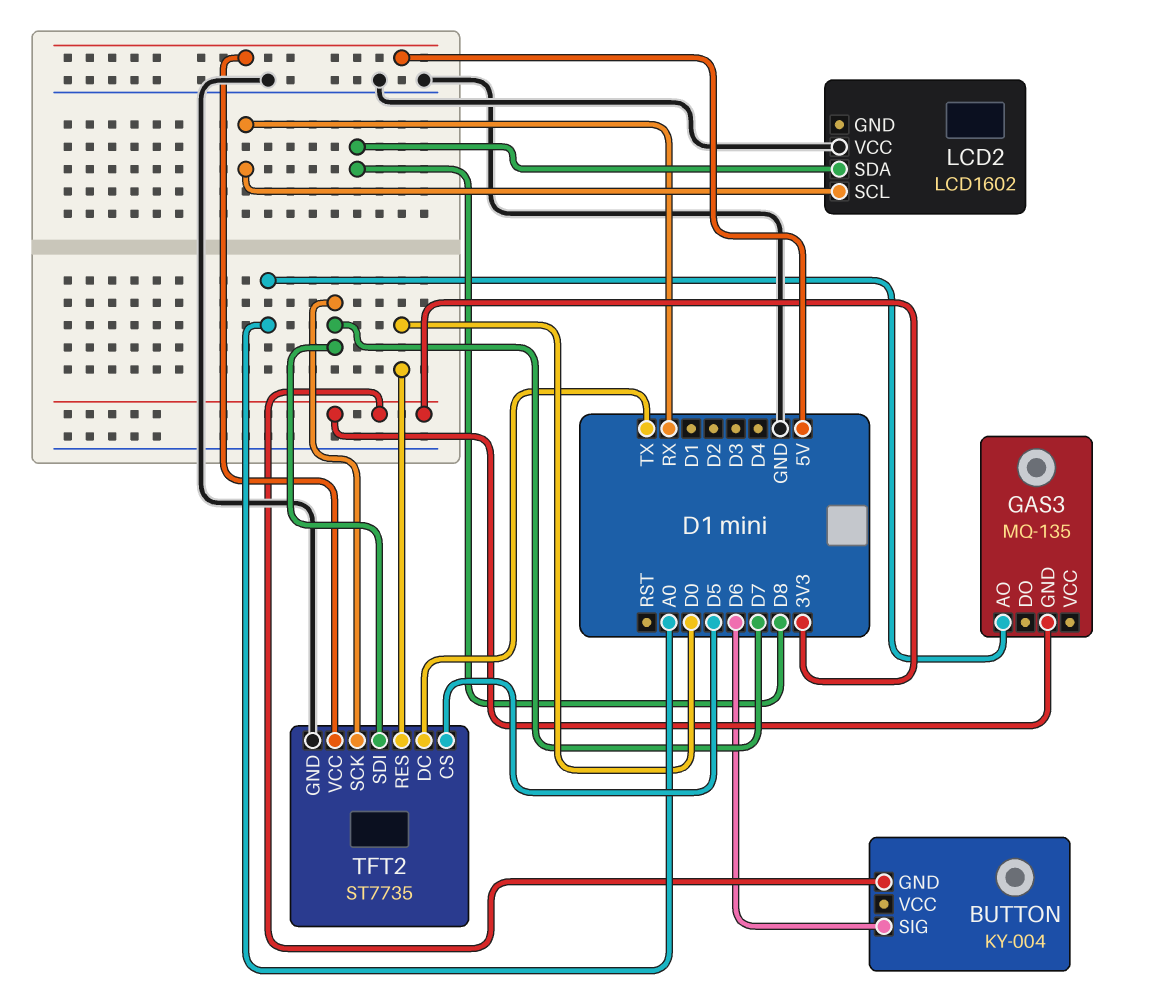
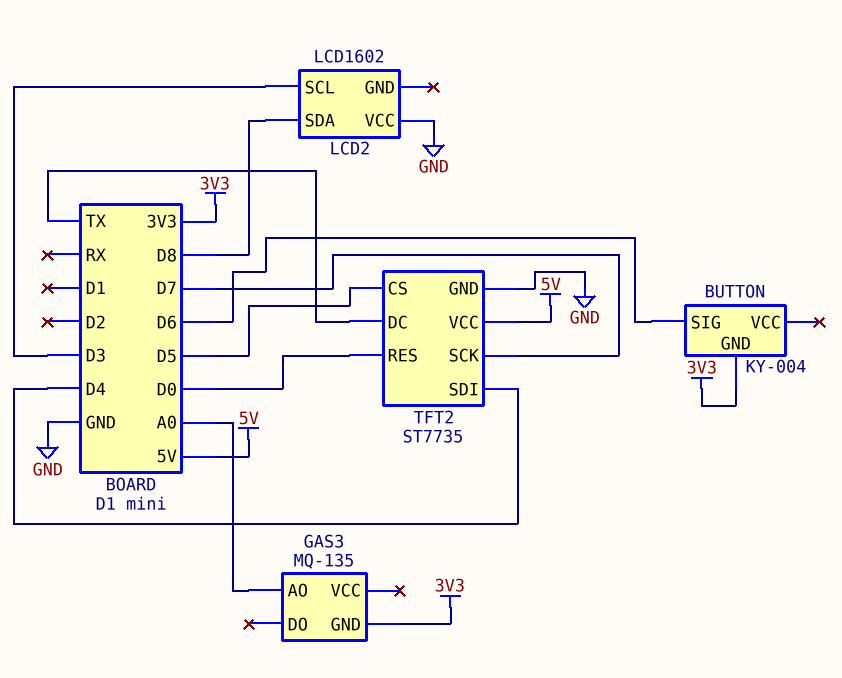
LCD2 pin SCL: RX -> D3
TFT2 pin SDI: D7 -> D4

